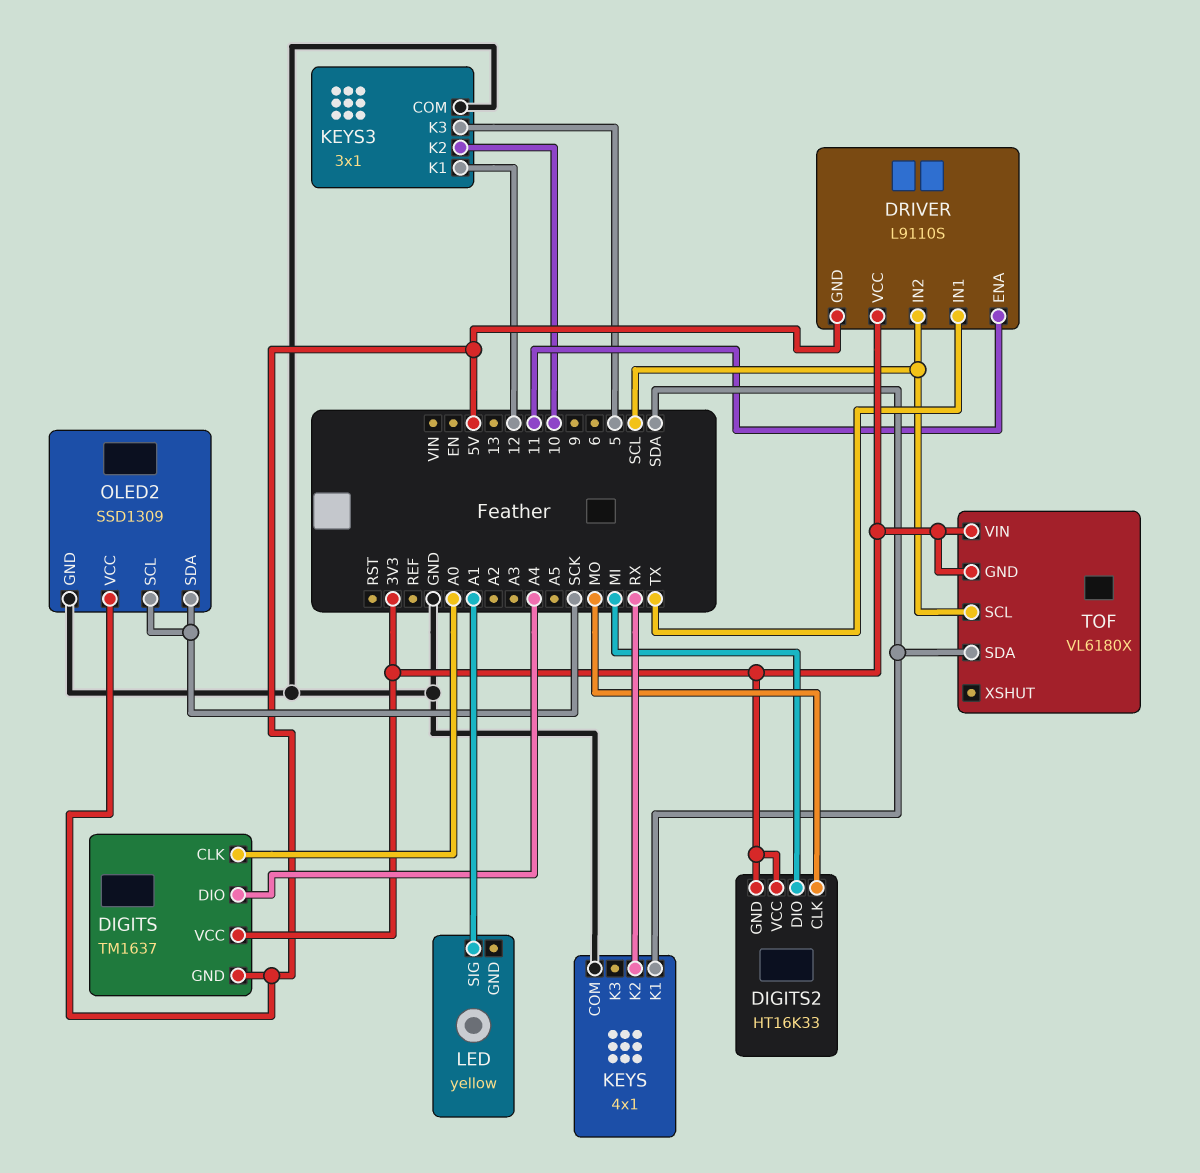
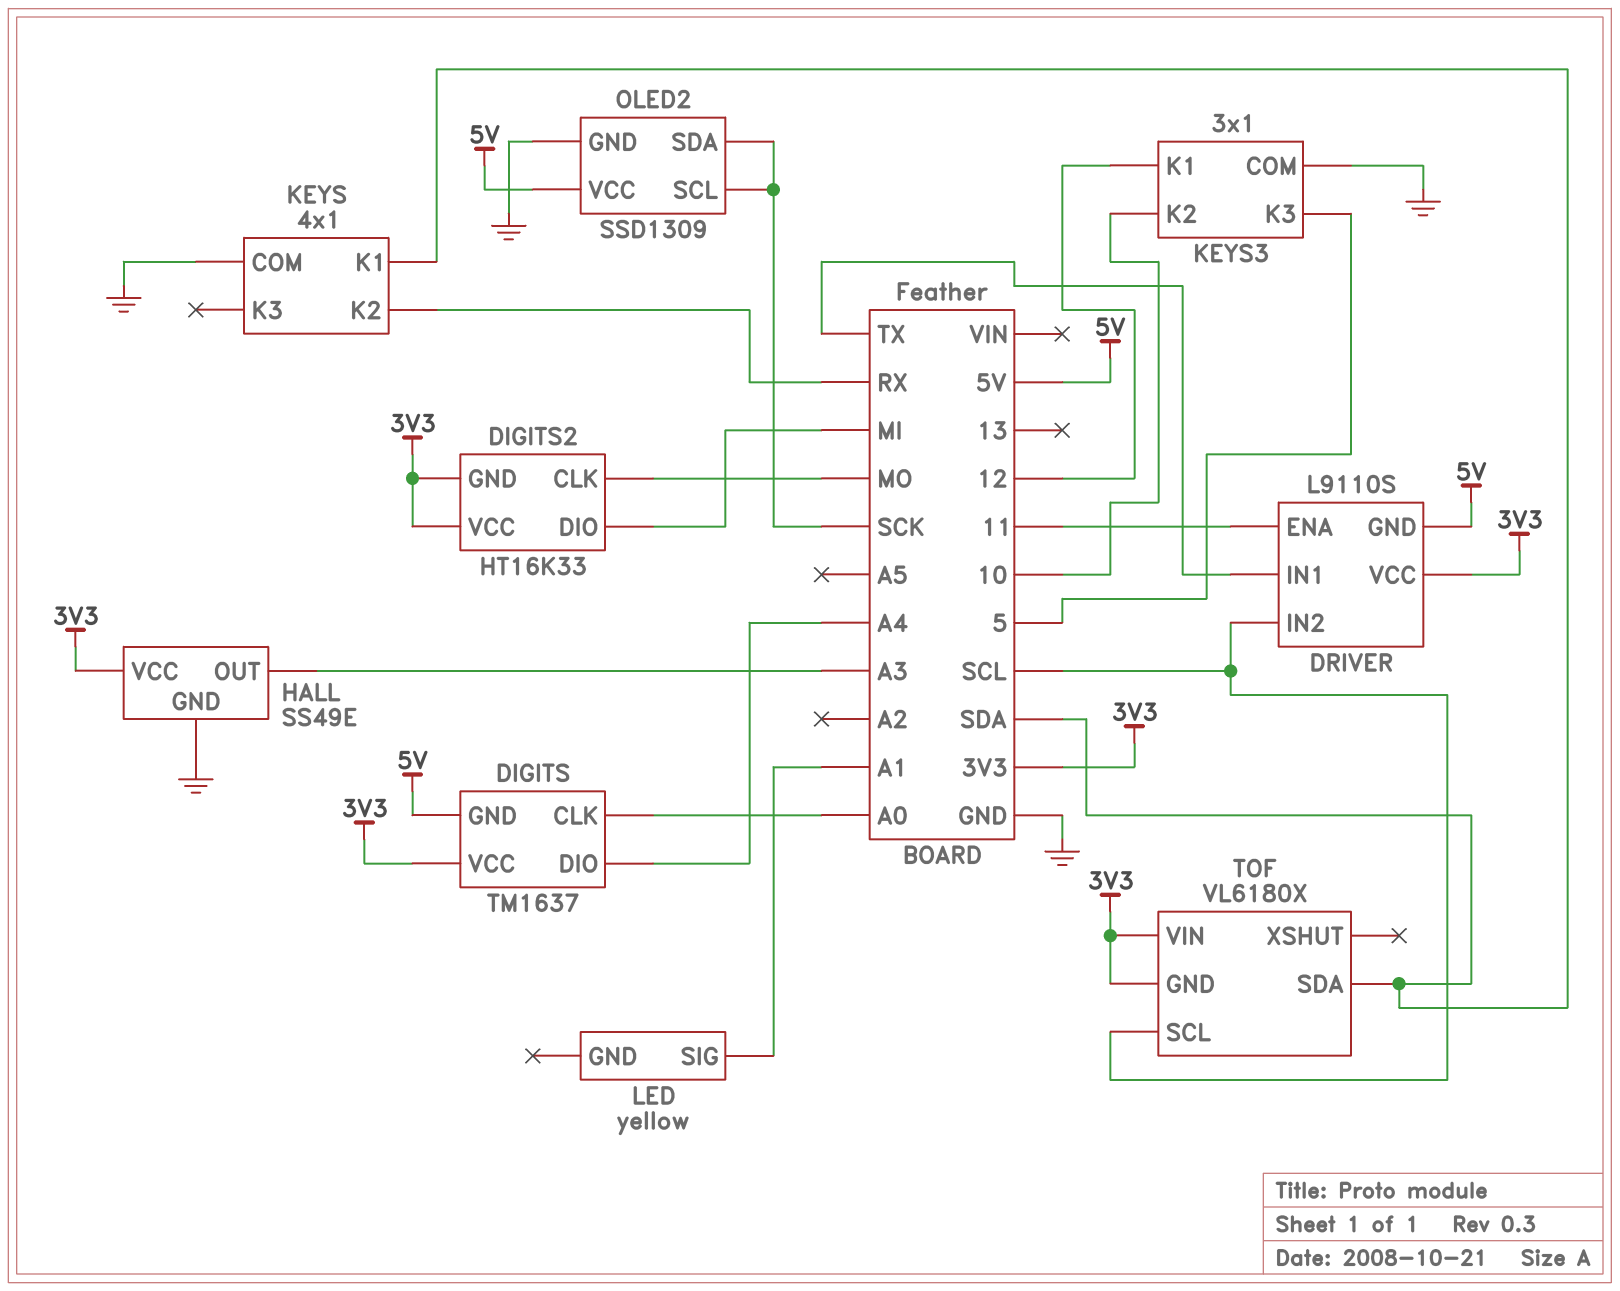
HALL: none -> SS49E
HALL pin GND: none -> GND
HALL pin OUT: none -> A3
HALL pin VCC: none -> 3V3

